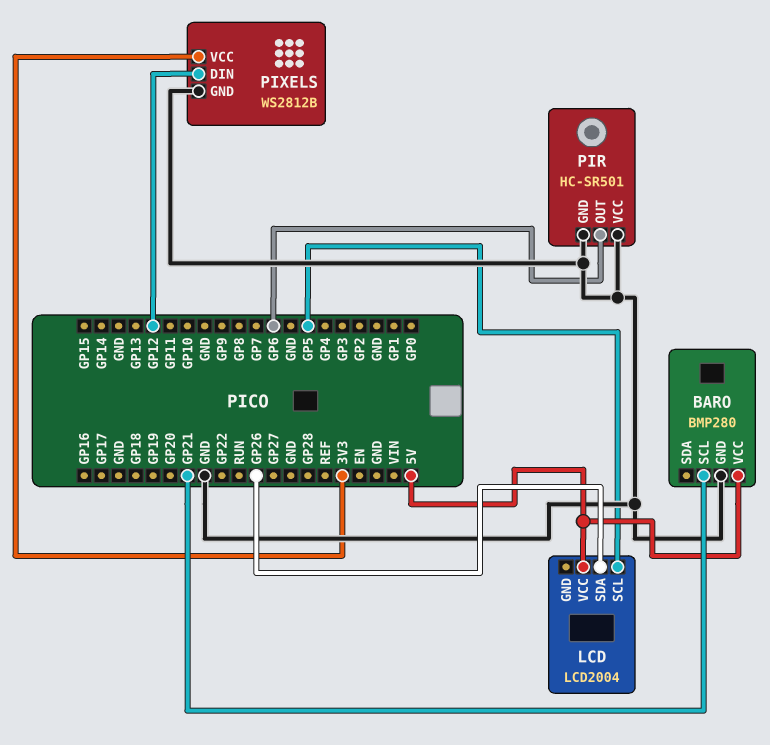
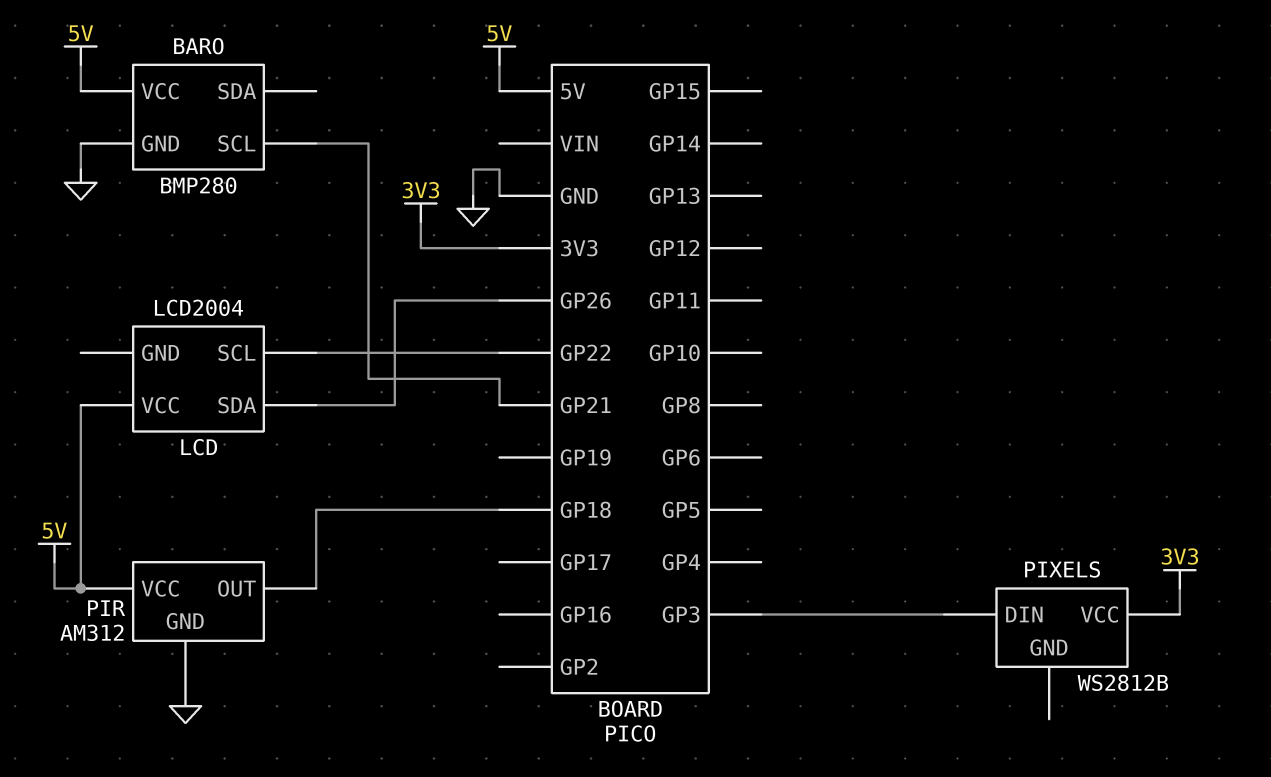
LCD pin SCL: GP5 -> GP22
PIR: HC-SR501 -> AM312
PIR pin OUT: GP6 -> GP18
PIR pin VCC: GND -> 5V
PIXELS pin DIN: GP12 -> GP3
PIXELS pin GND: GND -> none

